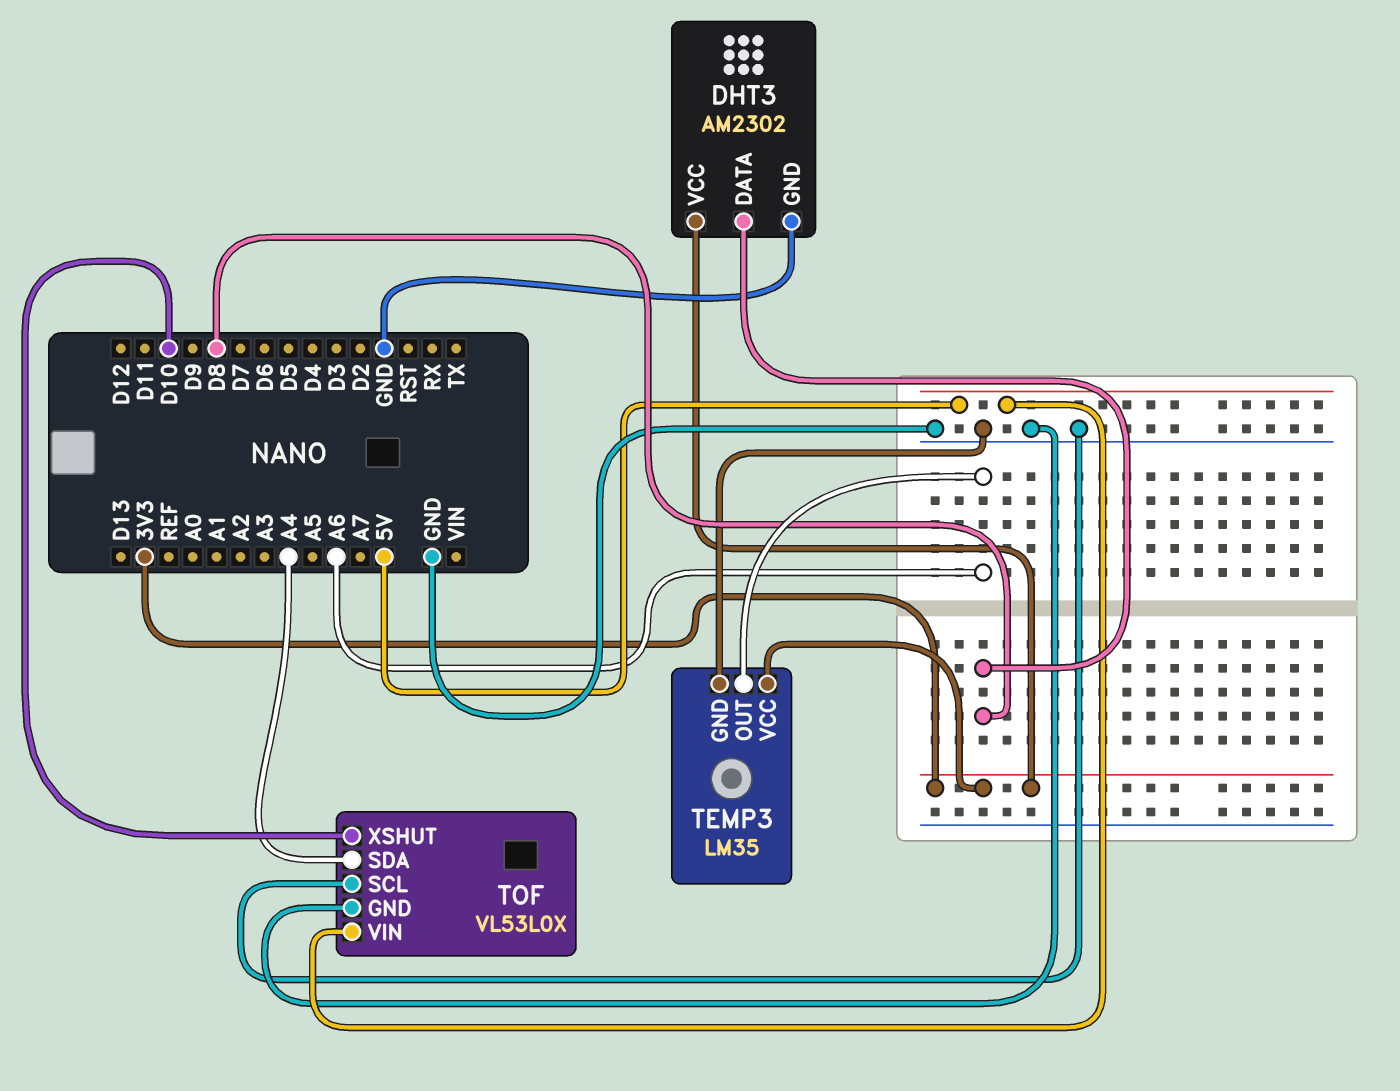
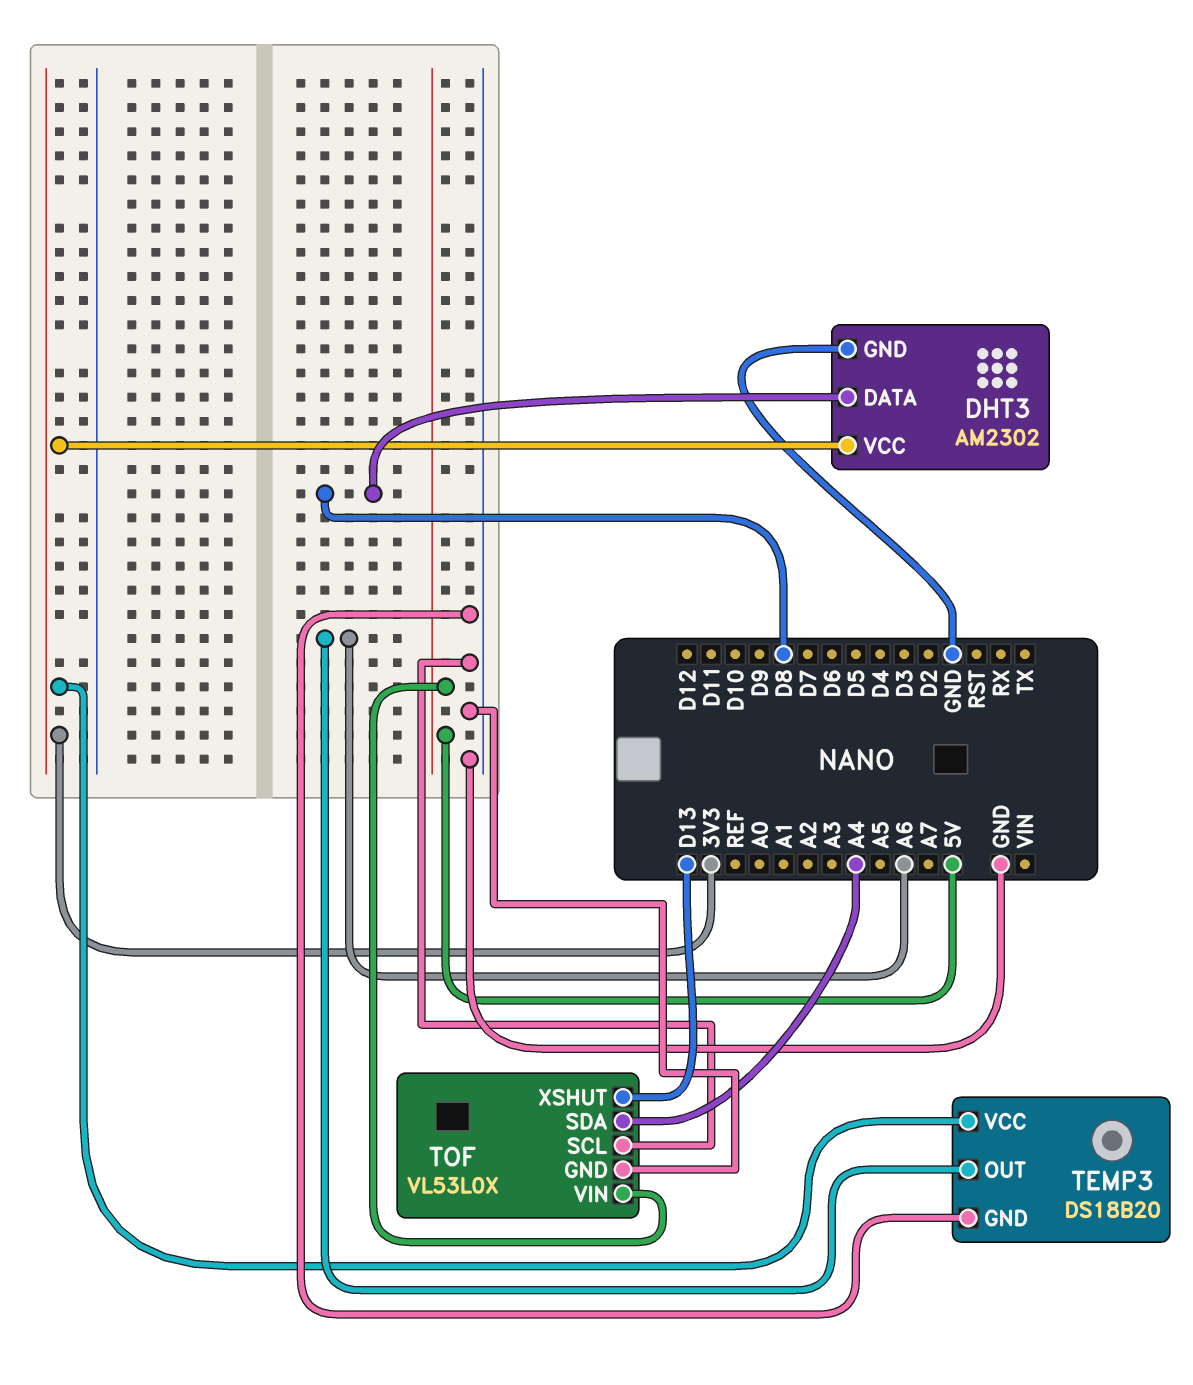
TEMP3: LM35 -> DS18B20
TOF pin XSHUT: D10 -> D13

